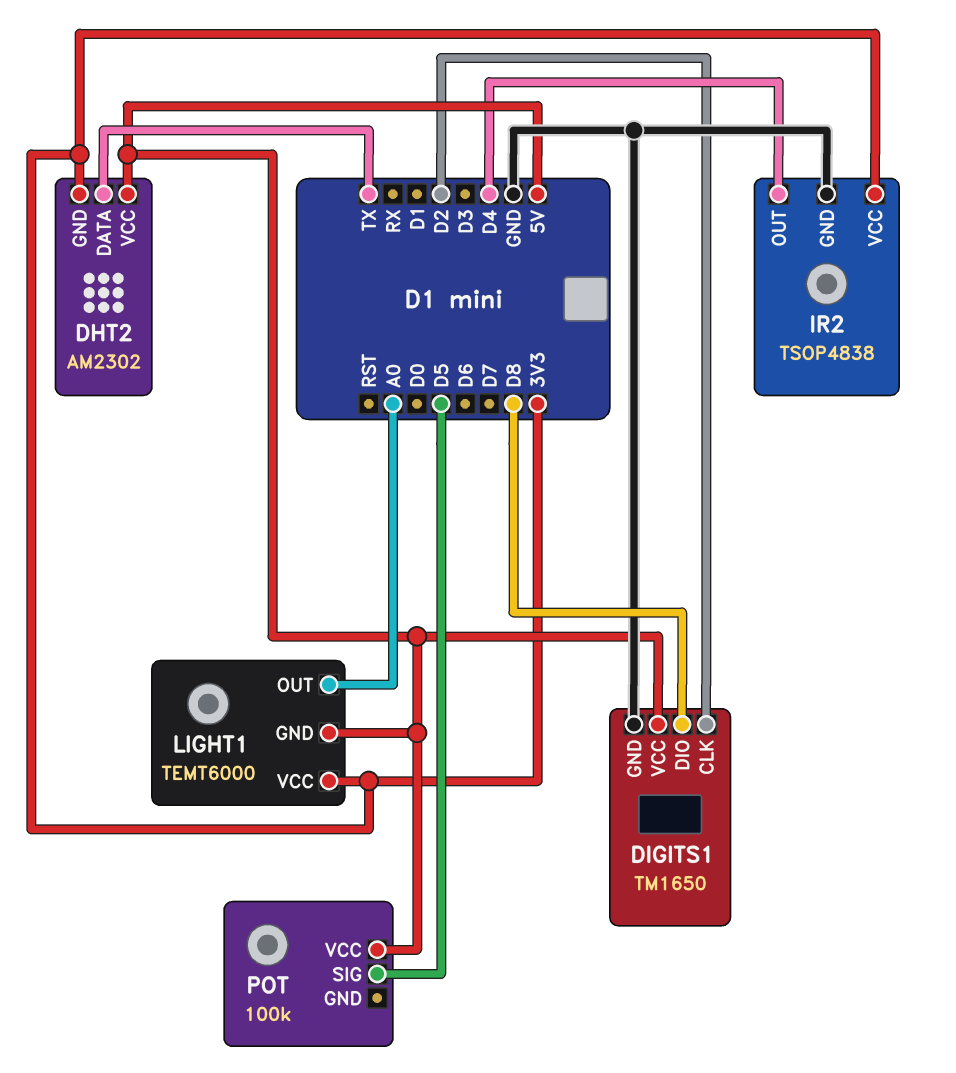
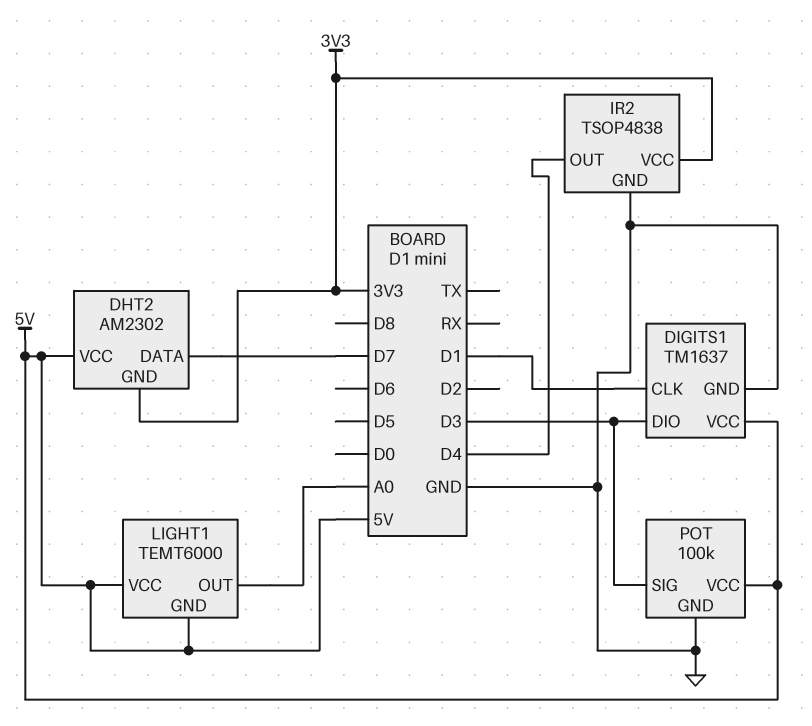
DHT2 pin DATA: TX -> D7
DIGITS1: TM1650 -> TM1637
DIGITS1 pin CLK: D2 -> D1
DIGITS1 pin DIO: D8 -> D3
LIGHT1 pin VCC: 3V3 -> 5V
POT pin GND: none -> GND
POT pin SIG: D5 -> D3

